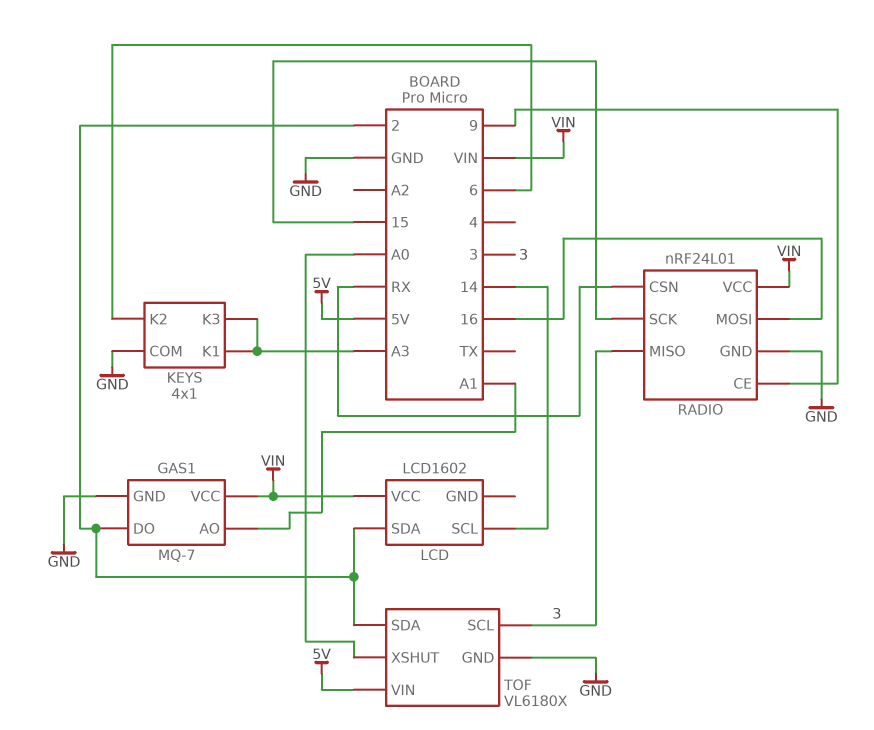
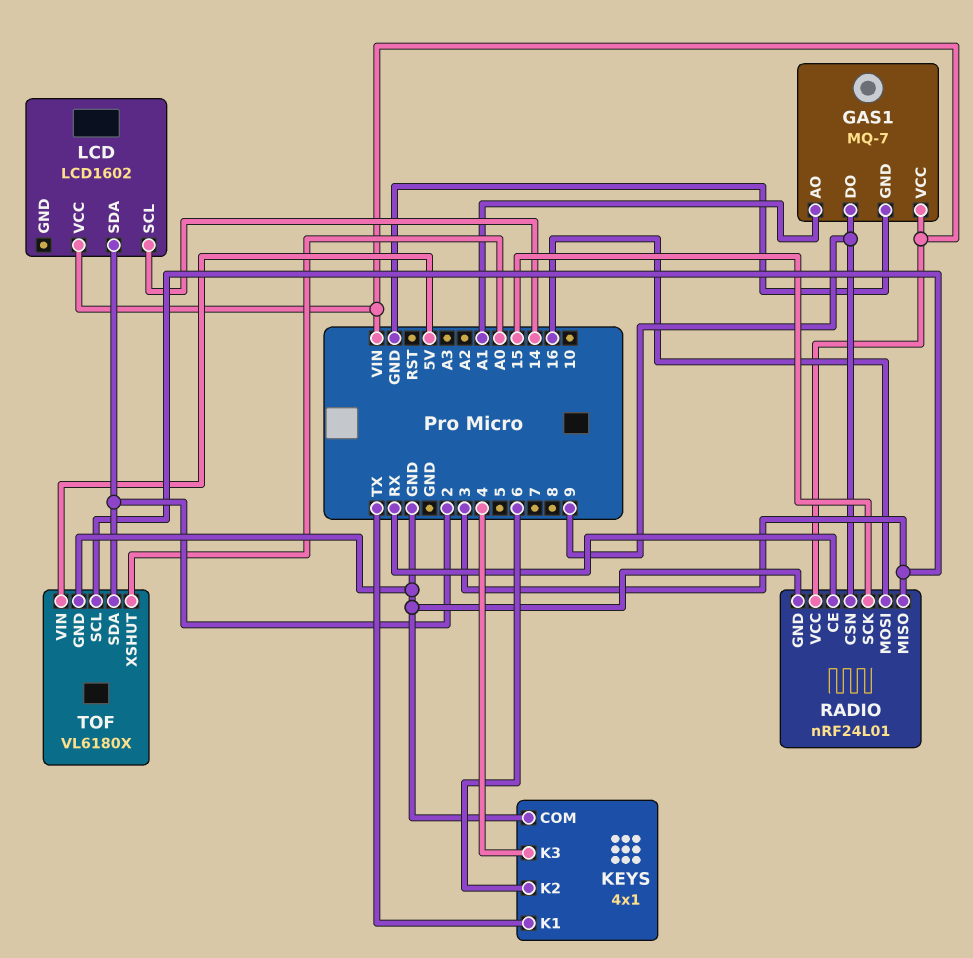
GAS1 pin DO: 2 -> 9
KEYS pin K1: A3 -> TX
KEYS pin K3: A3 -> 4
RADIO pin CE: 9 -> RX
RADIO pin CSN: RX -> 9

